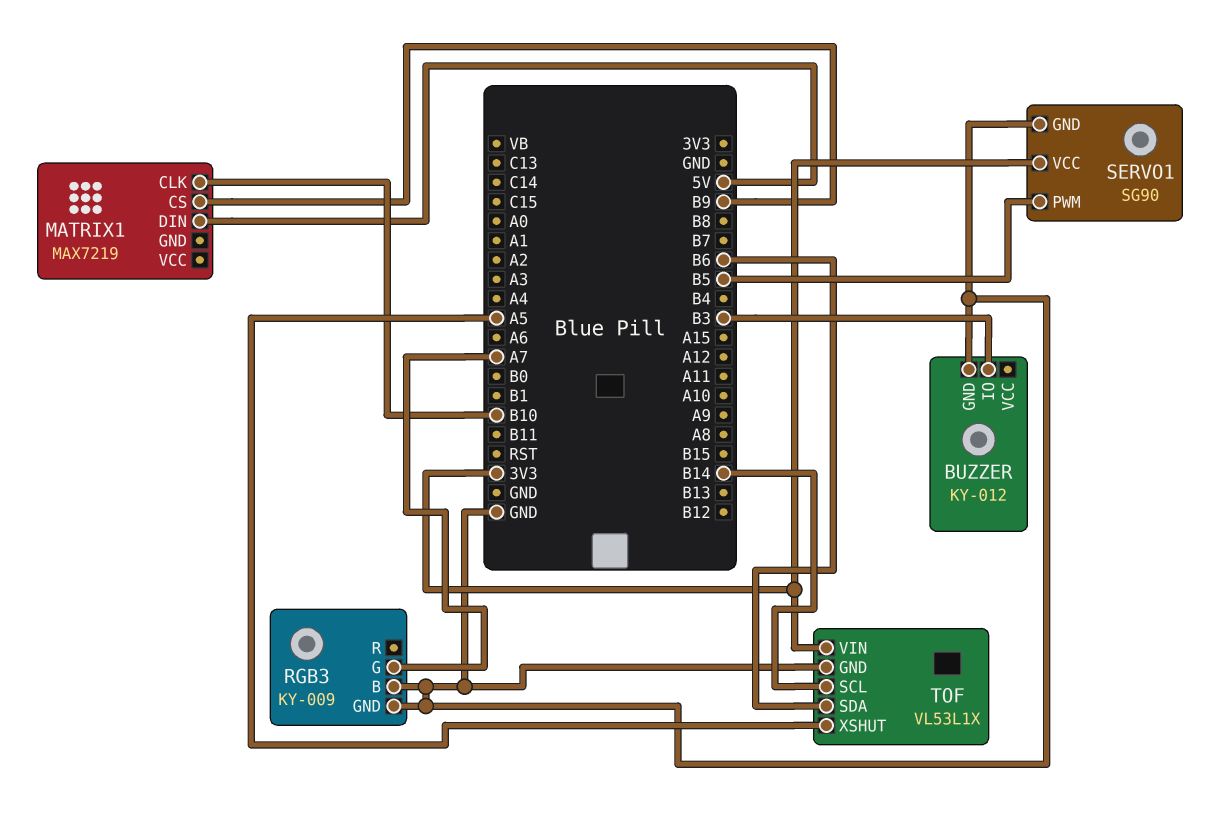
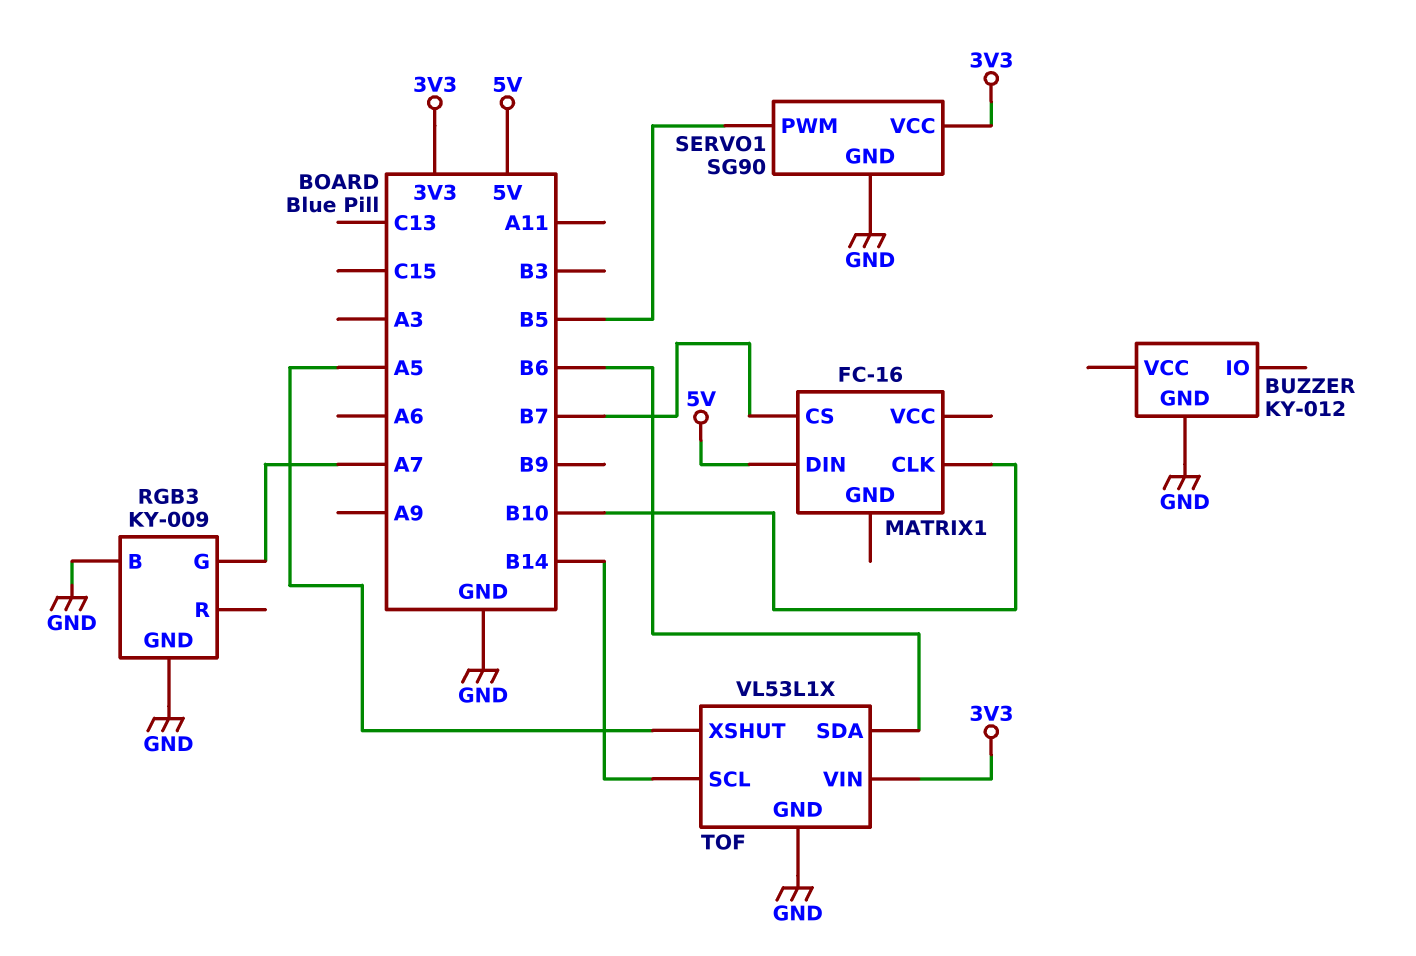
BUZZER pin IO: B3 -> none
MATRIX1: MAX7219 -> FC-16
MATRIX1 pin CS: B9 -> B7

